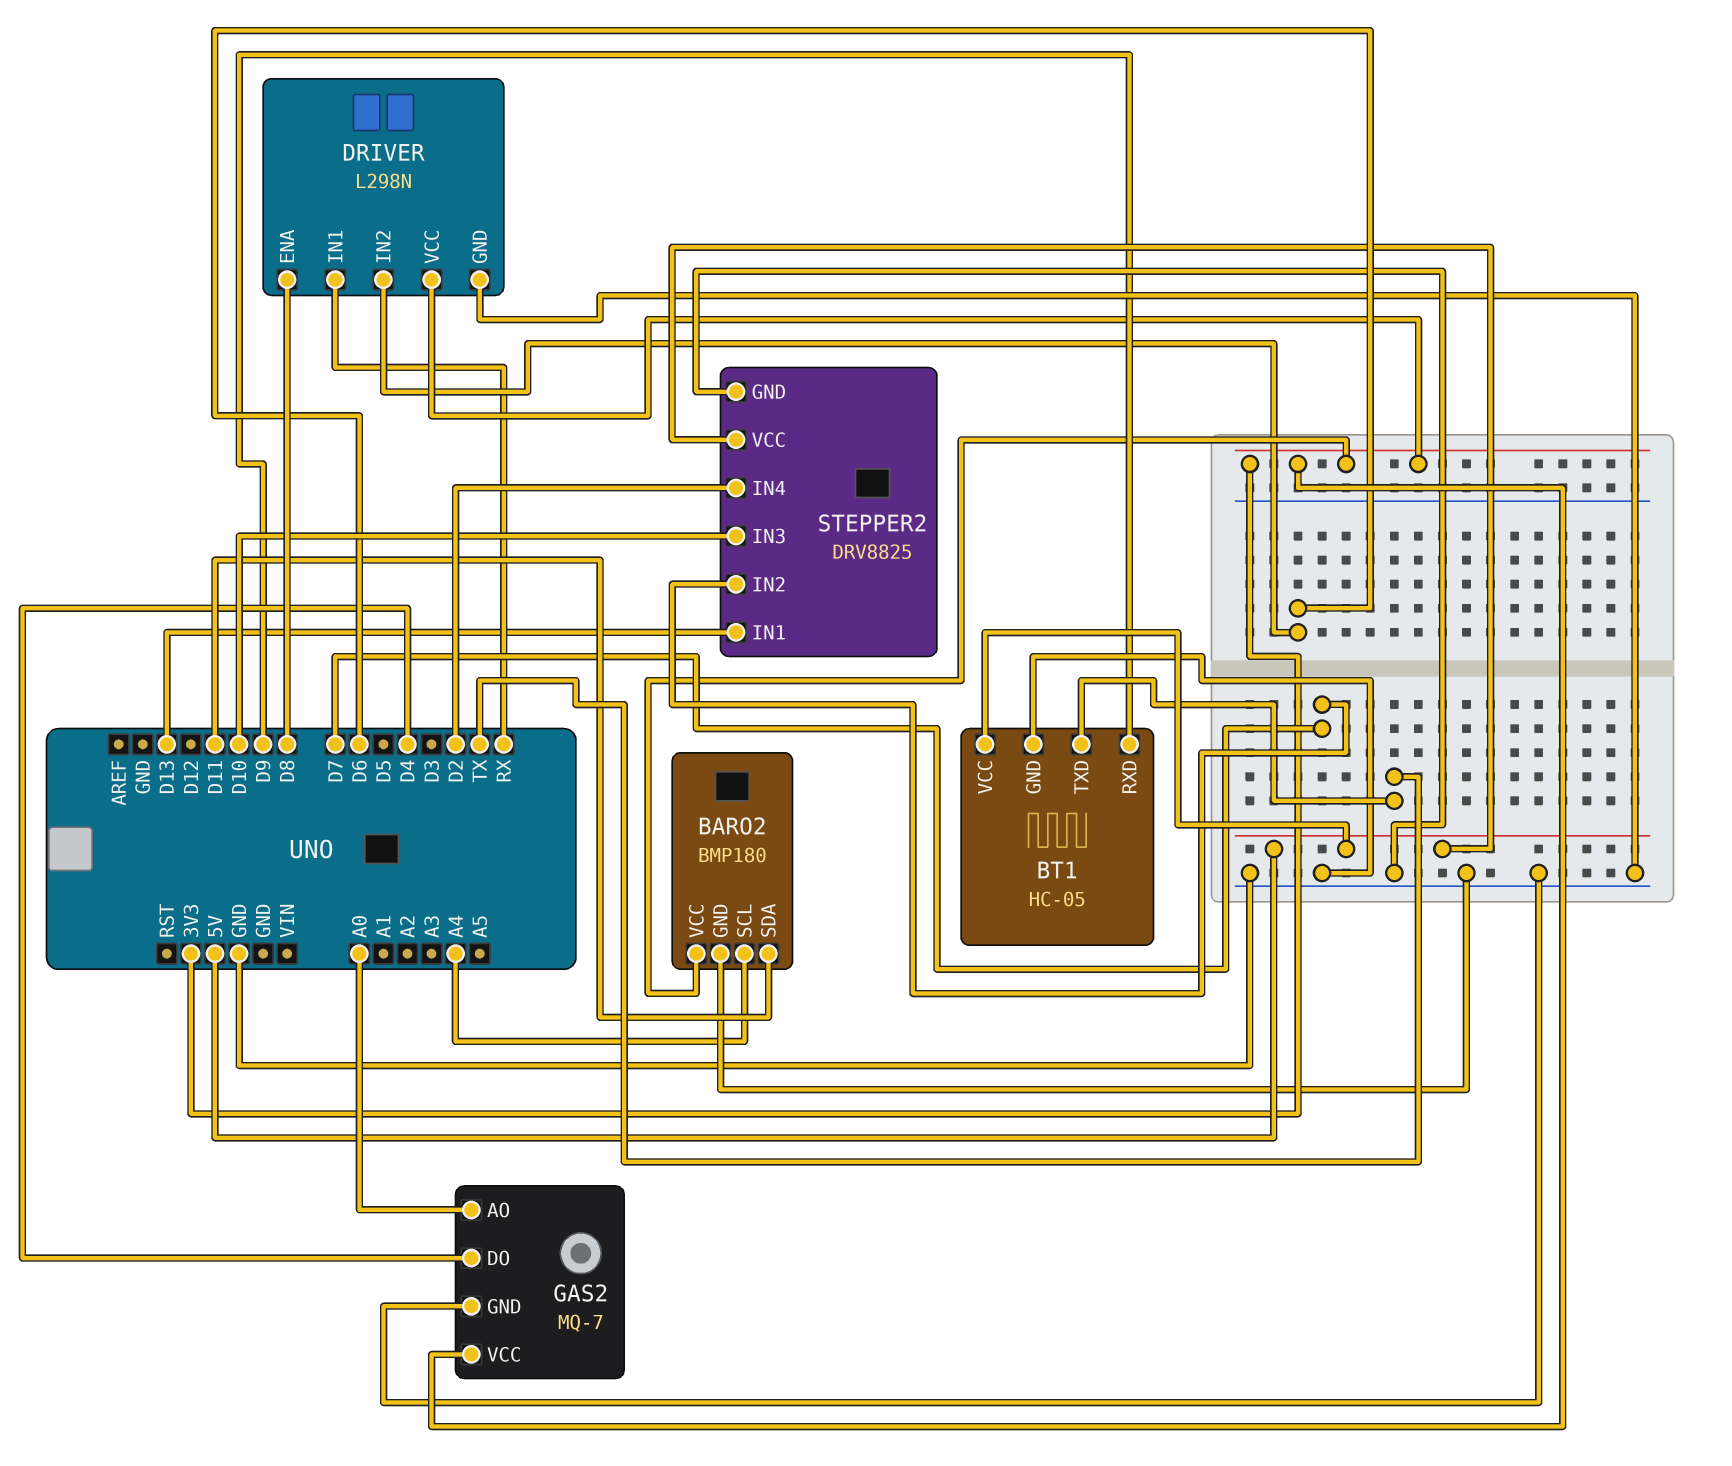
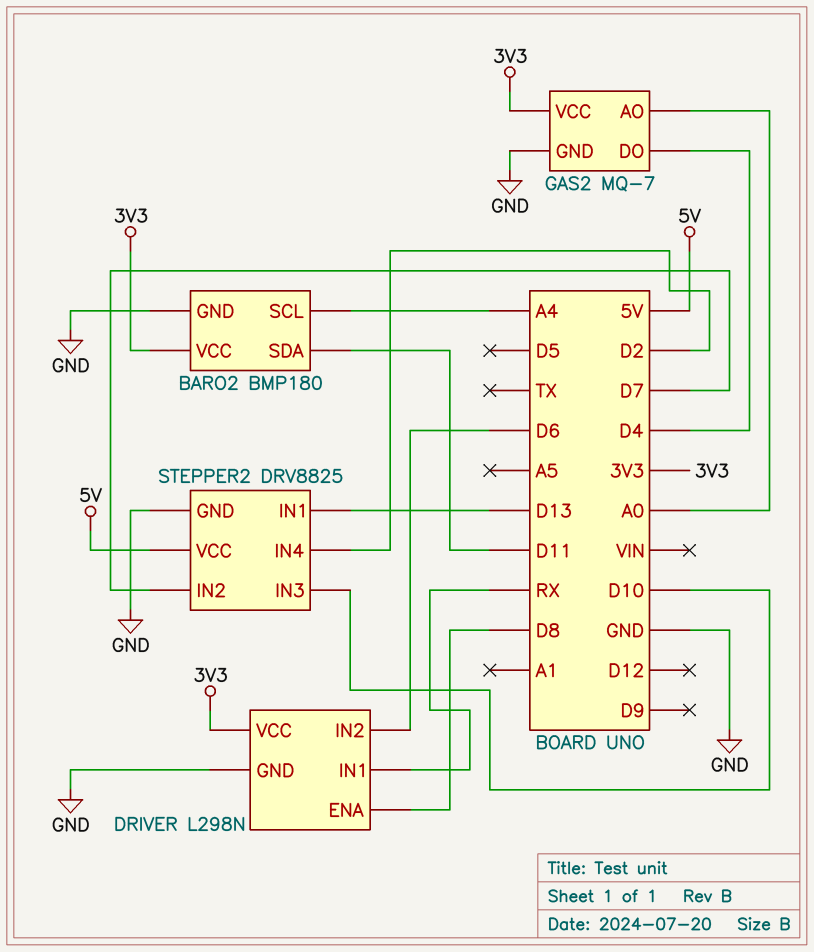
BT1: HC-05 -> none
BT1 pin GND: GND -> none
BT1 pin RXD: D9 -> none
BT1 pin TXD: TX -> none
BT1 pin VCC: 5V -> none

